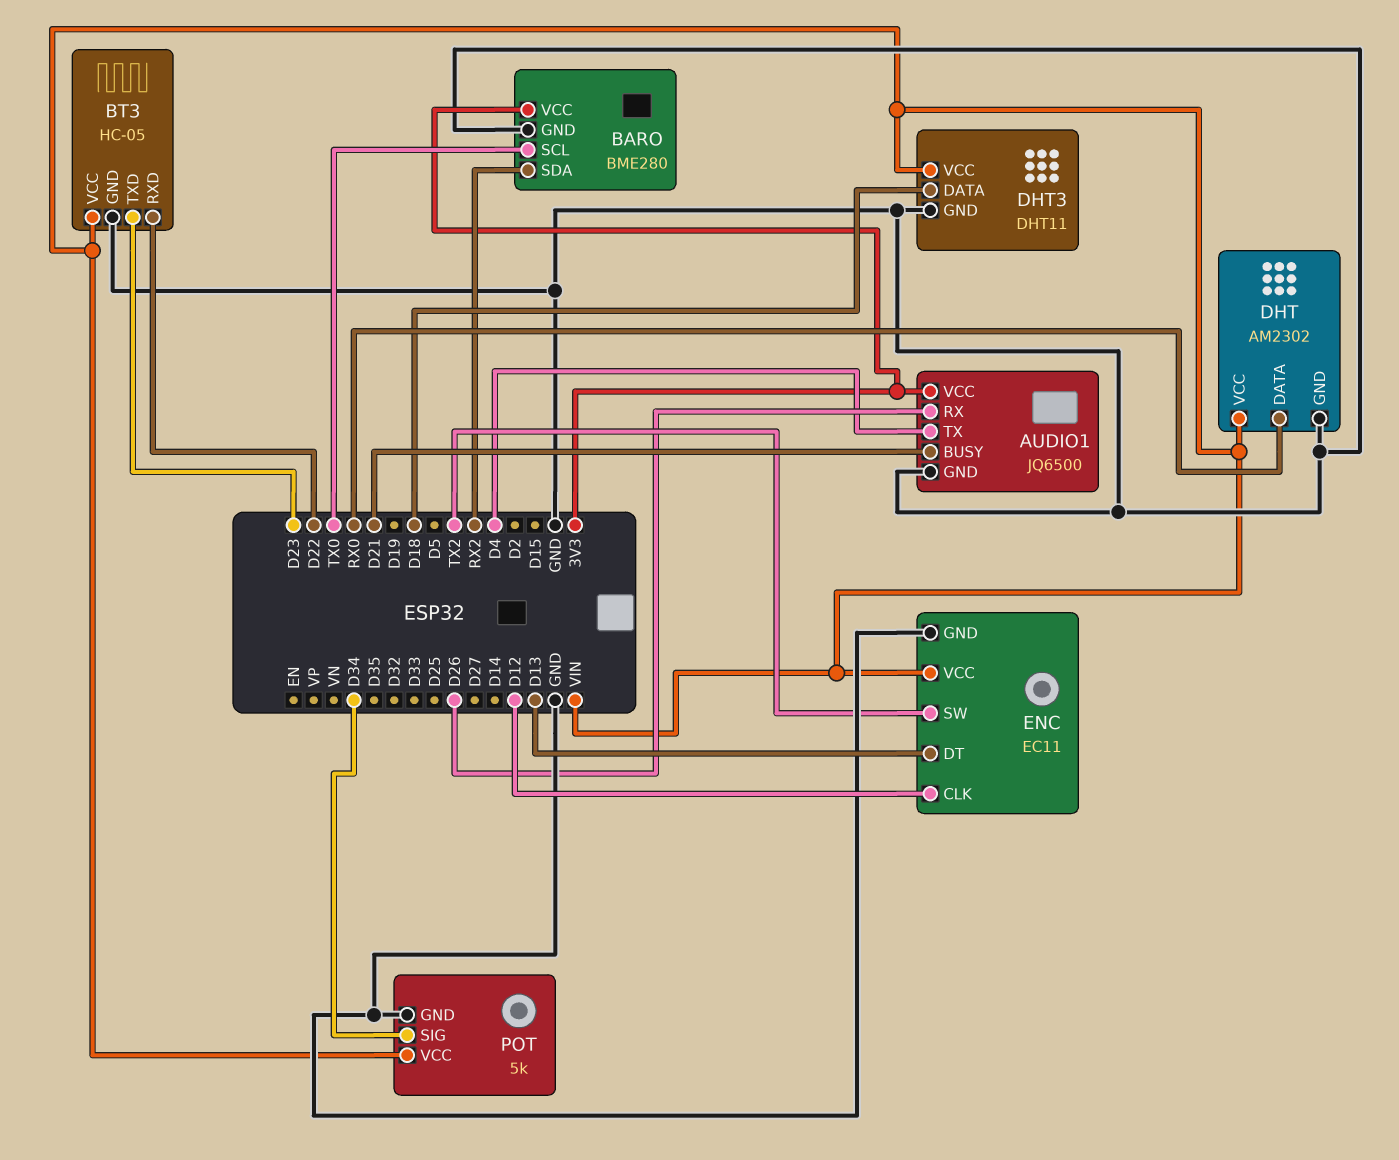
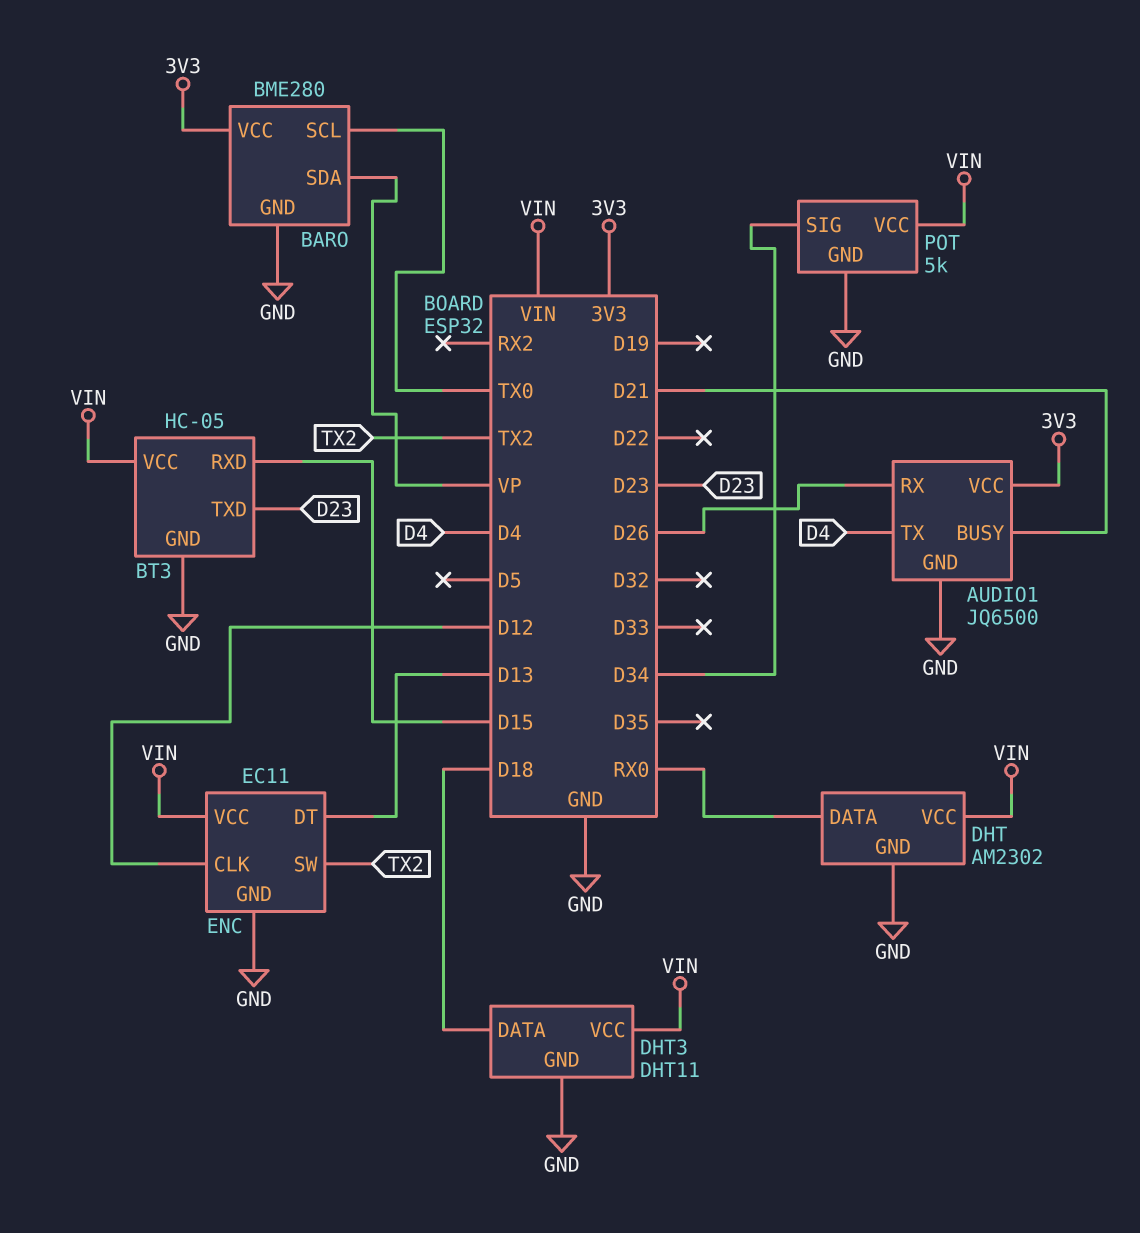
BARO pin SDA: RX2 -> VP
BT3 pin RXD: D22 -> D15

